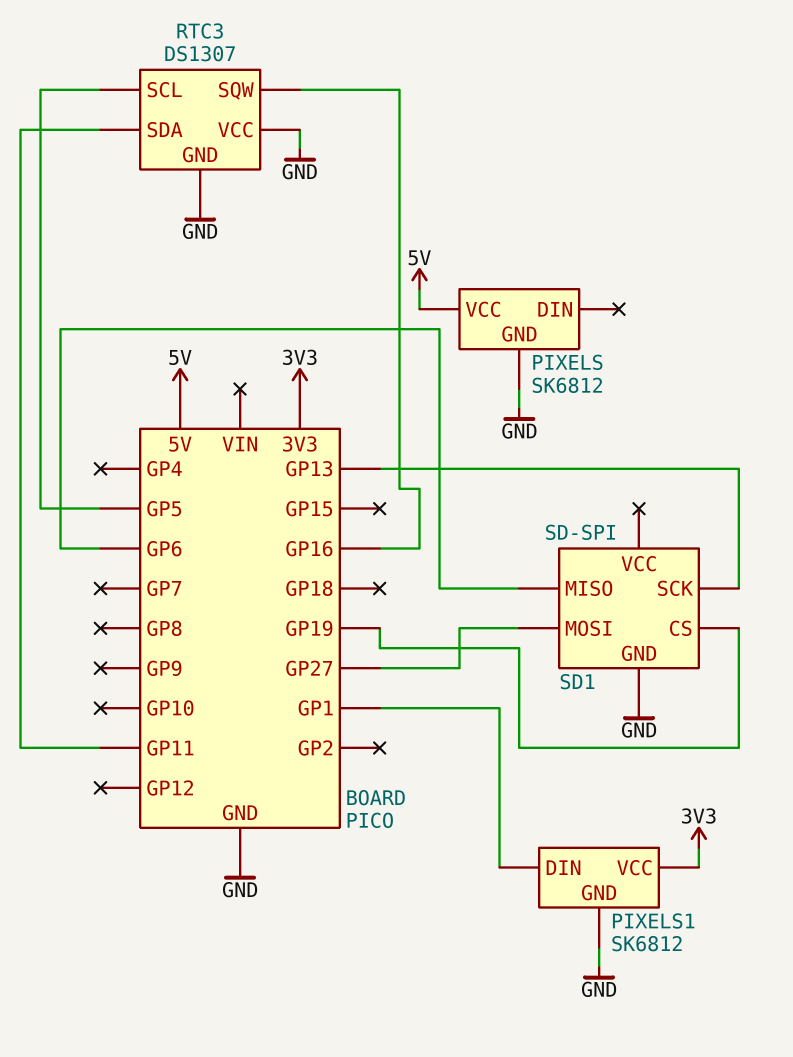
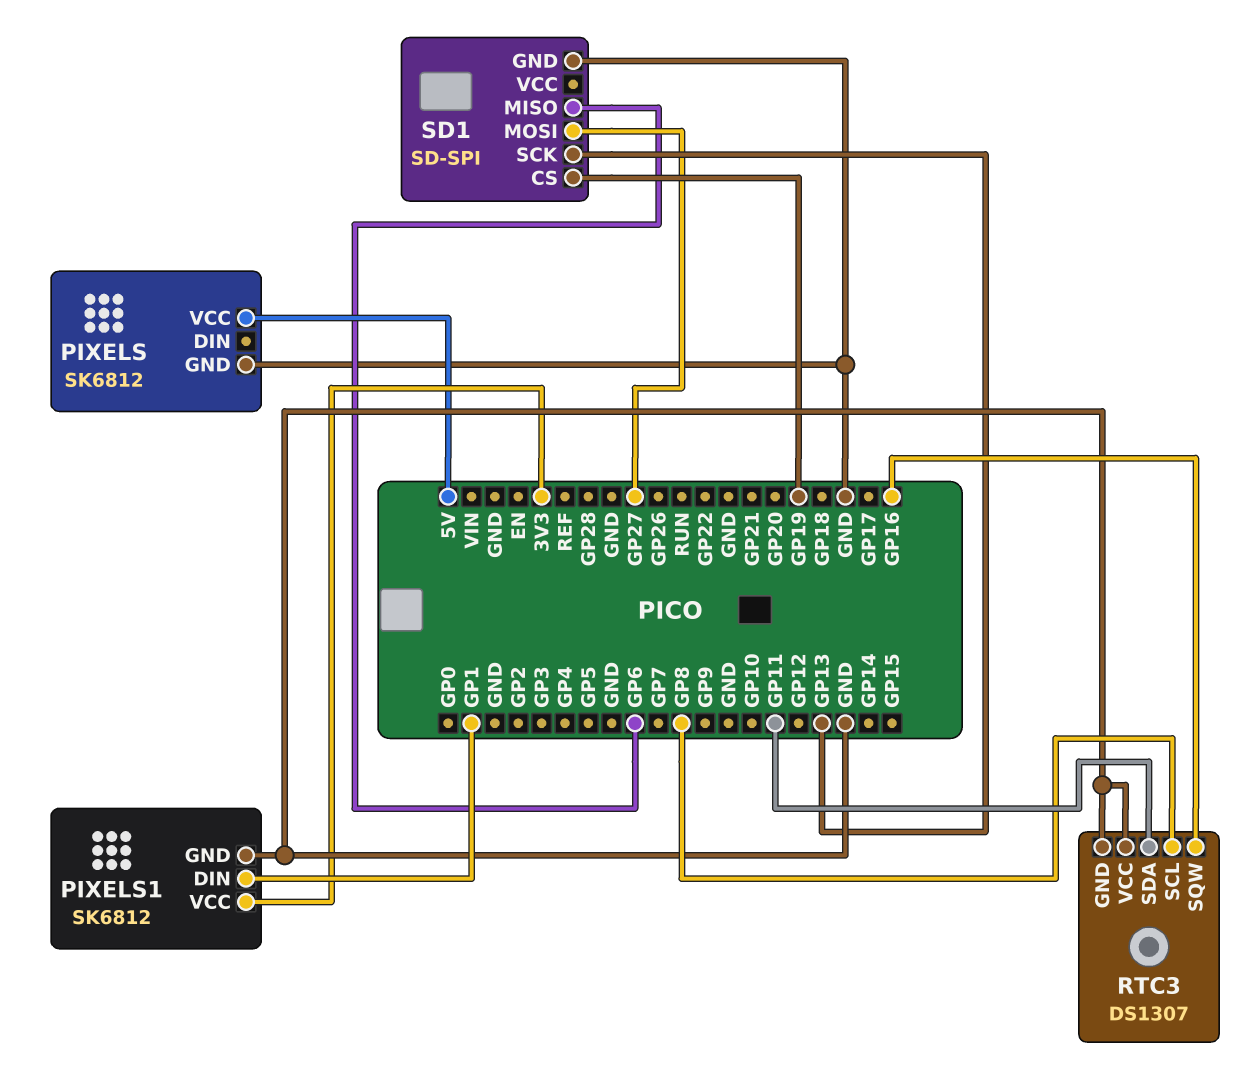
RTC3 pin SCL: GP5 -> GP8

